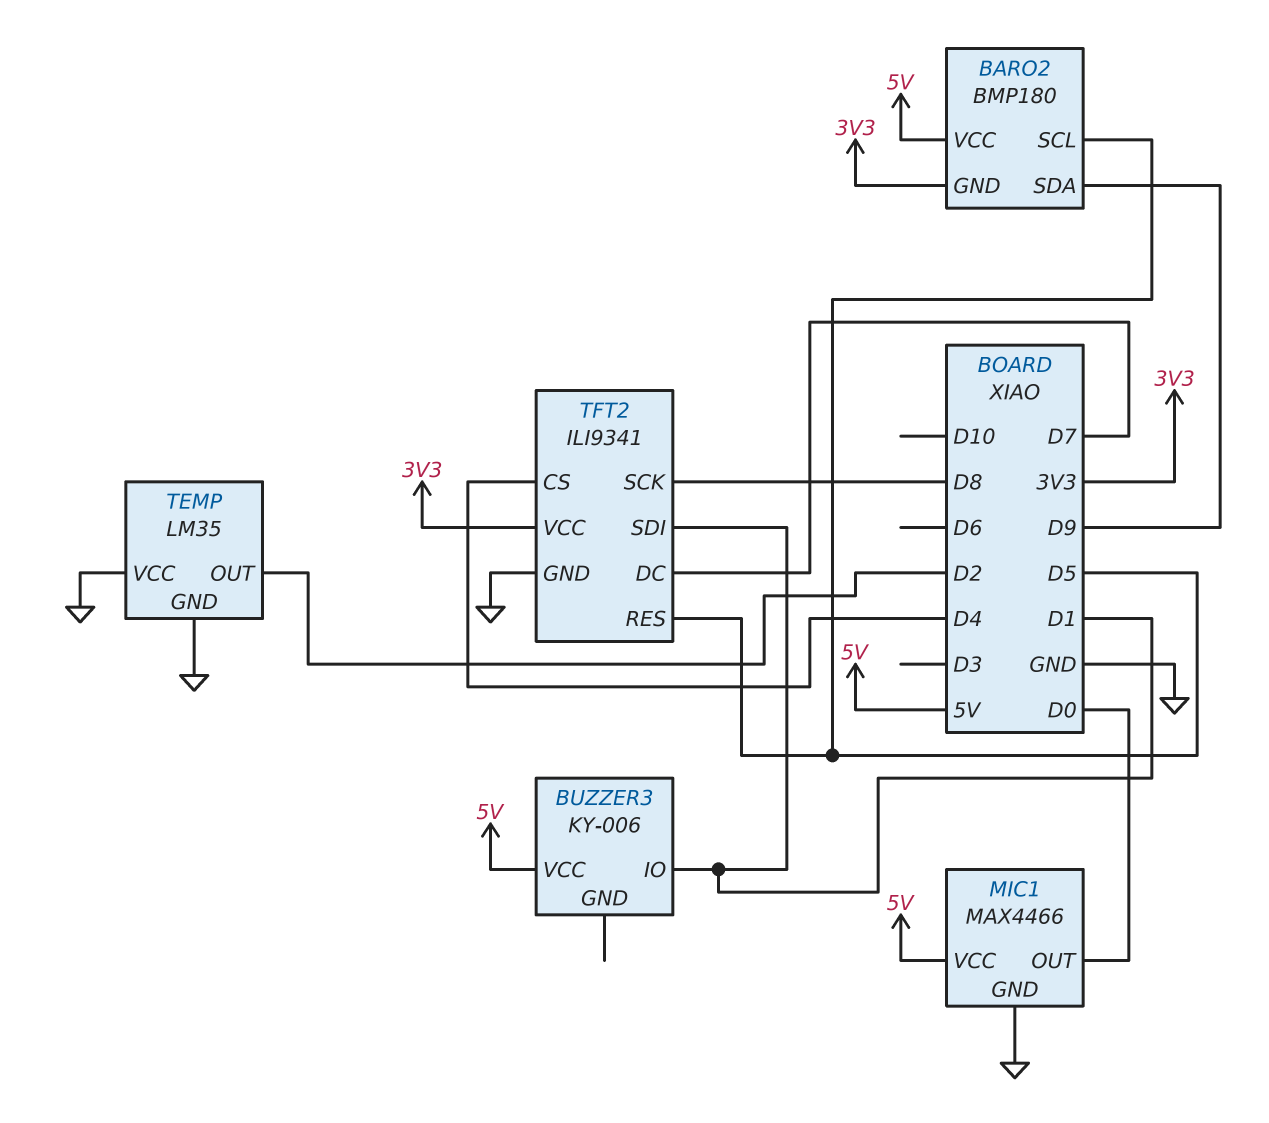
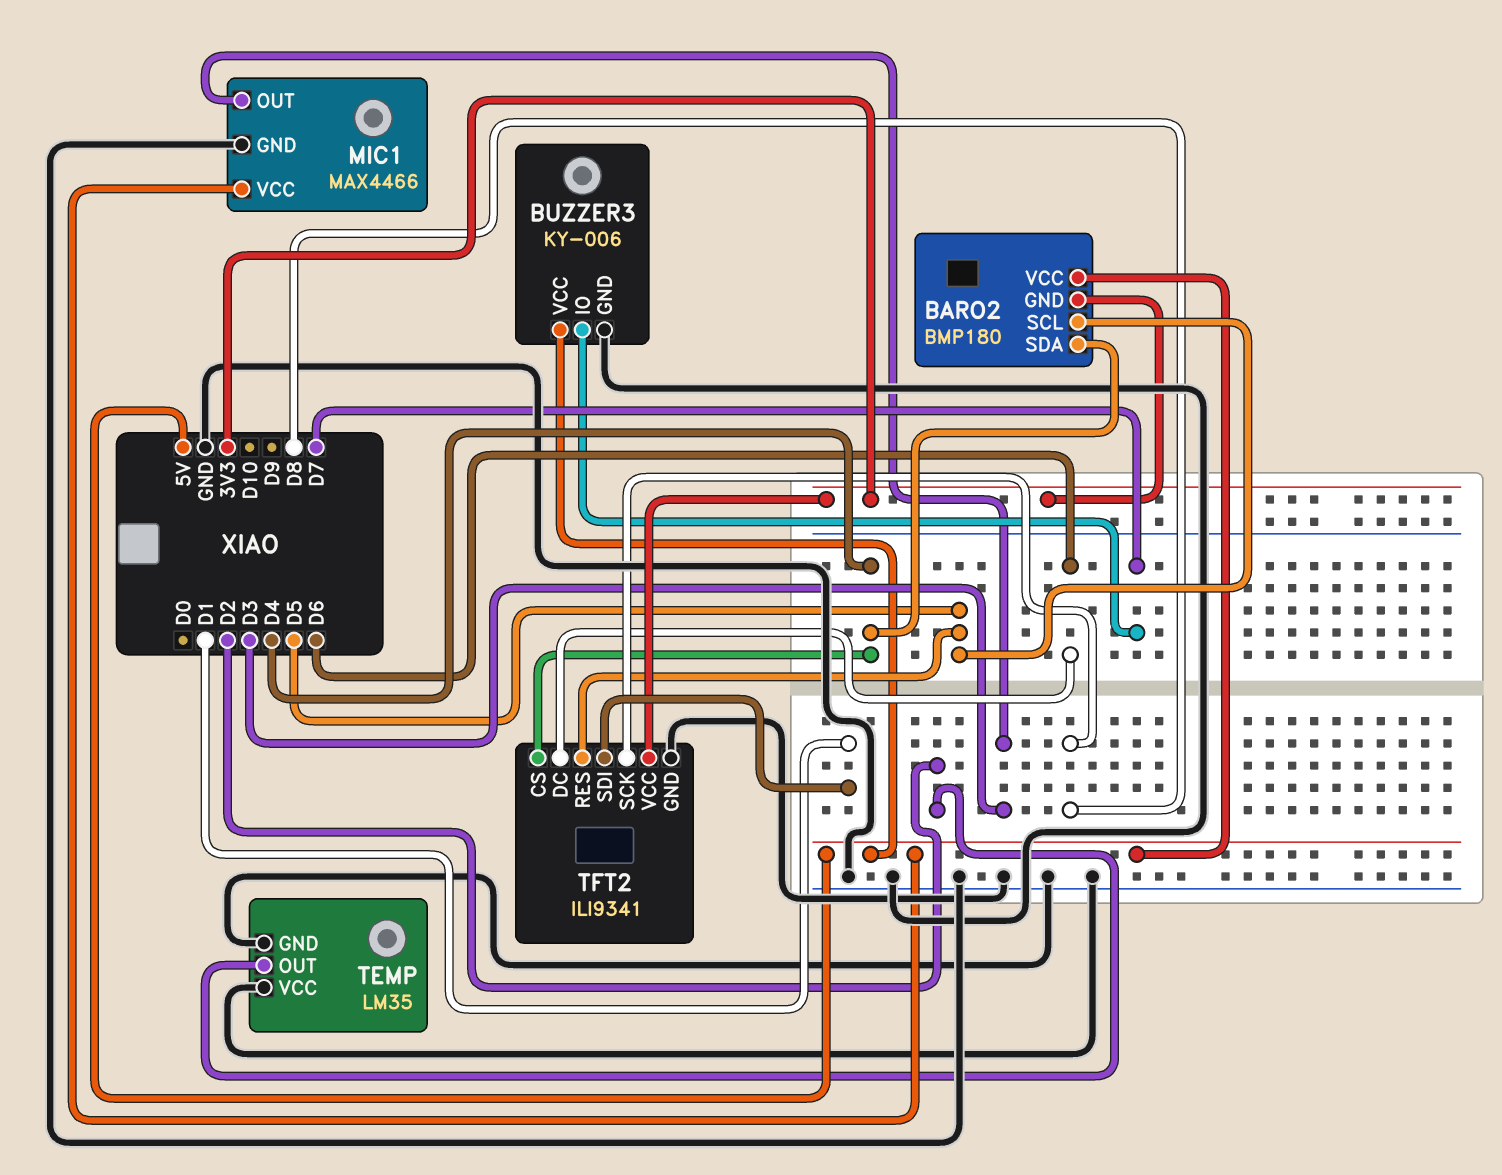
BARO2 pin SDA: D9 -> D4
BUZZER3 pin GND: none -> GND
BUZZER3 pin IO: D1 -> D7
MIC1 pin OUT: D0 -> D3
TFT2 pin DC: D7 -> D6

